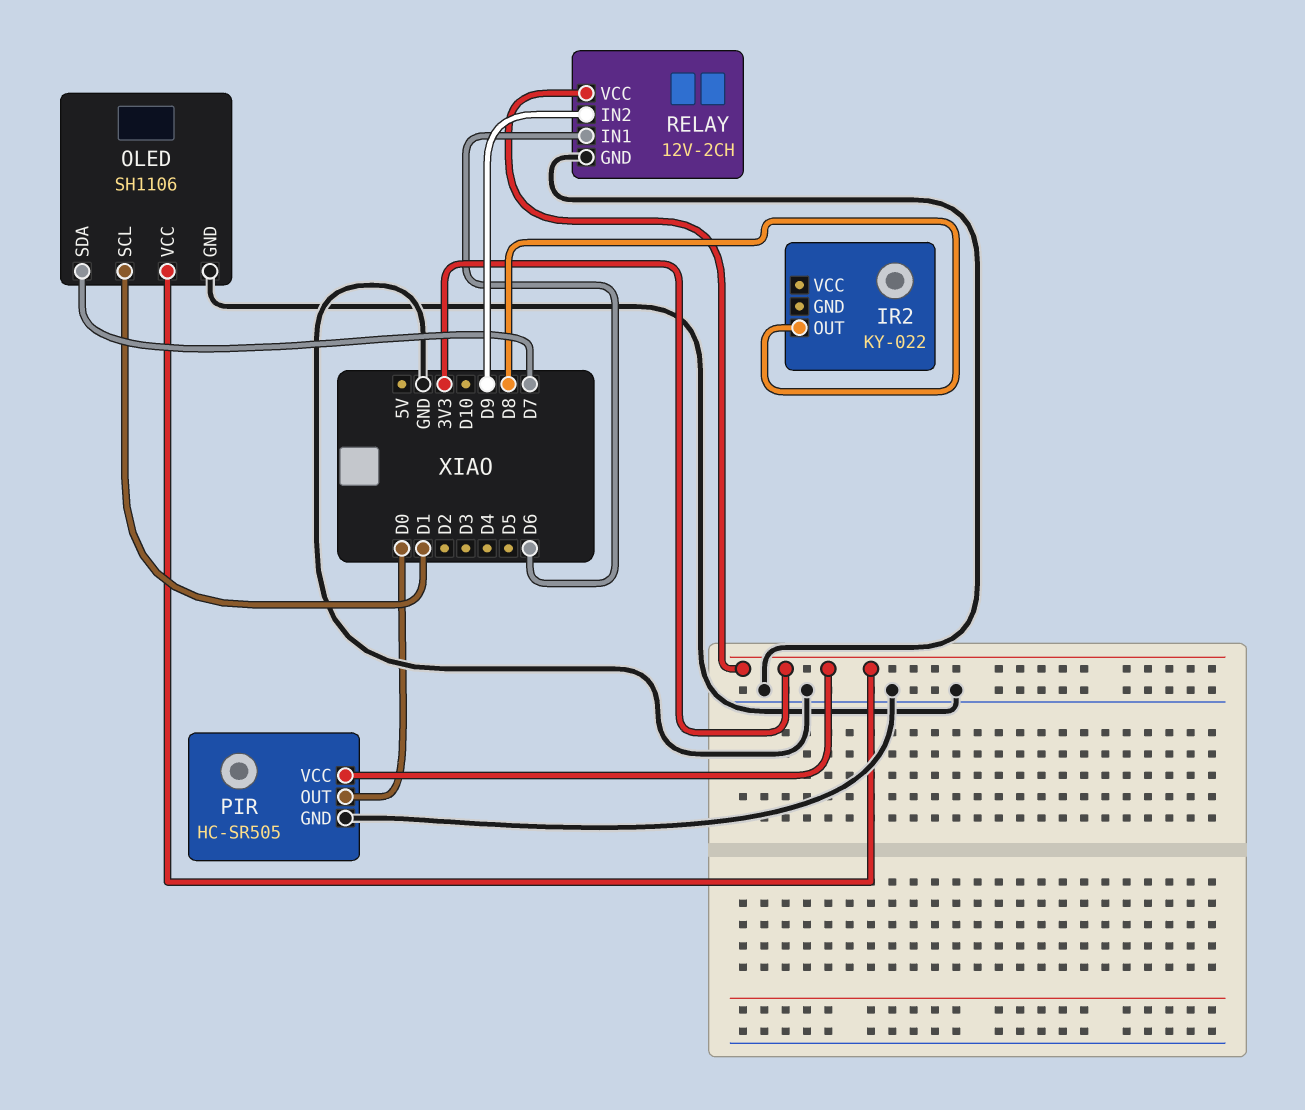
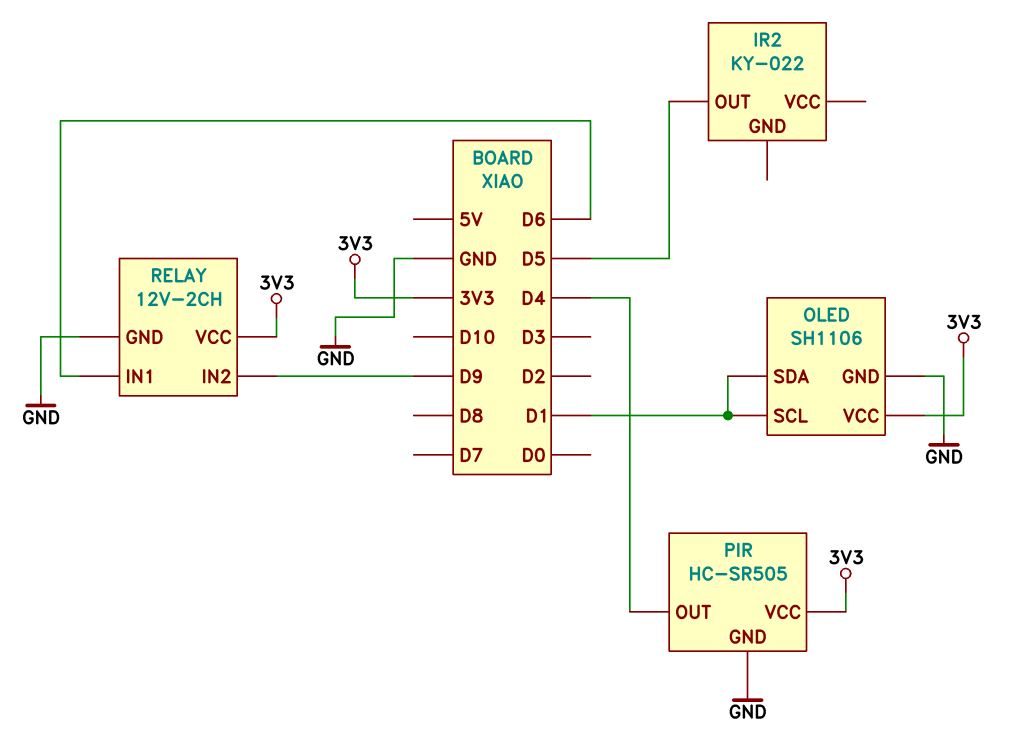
IR2 pin OUT: D8 -> D5
OLED pin SDA: D7 -> D1
PIR pin OUT: D0 -> D4

